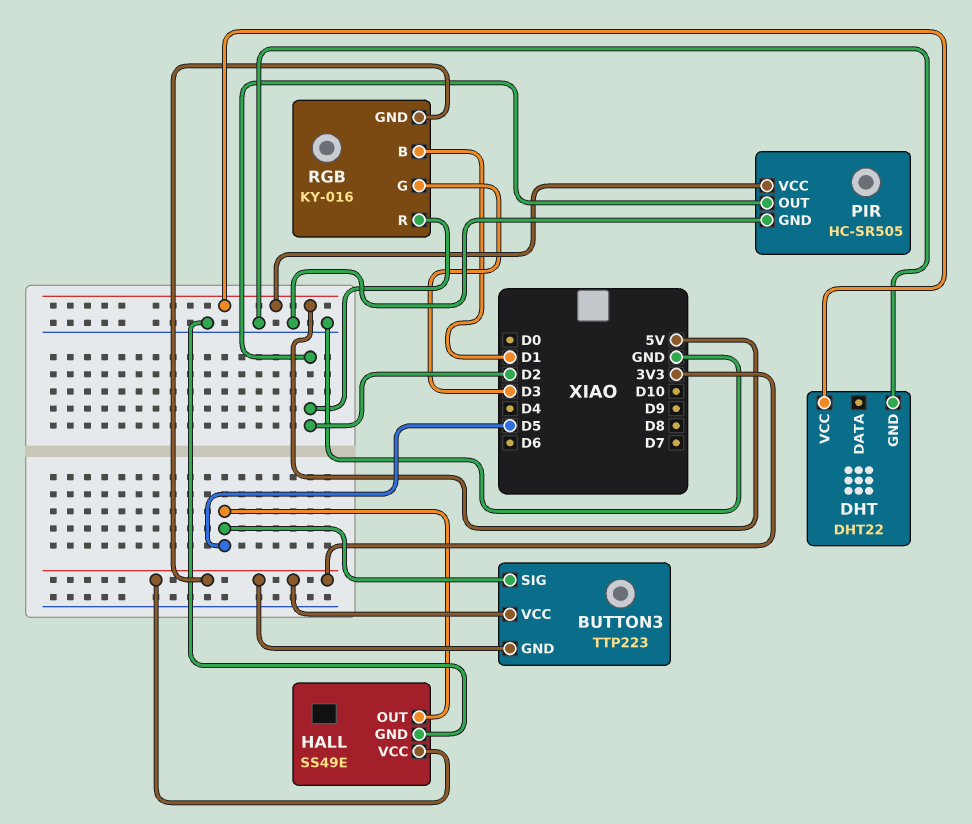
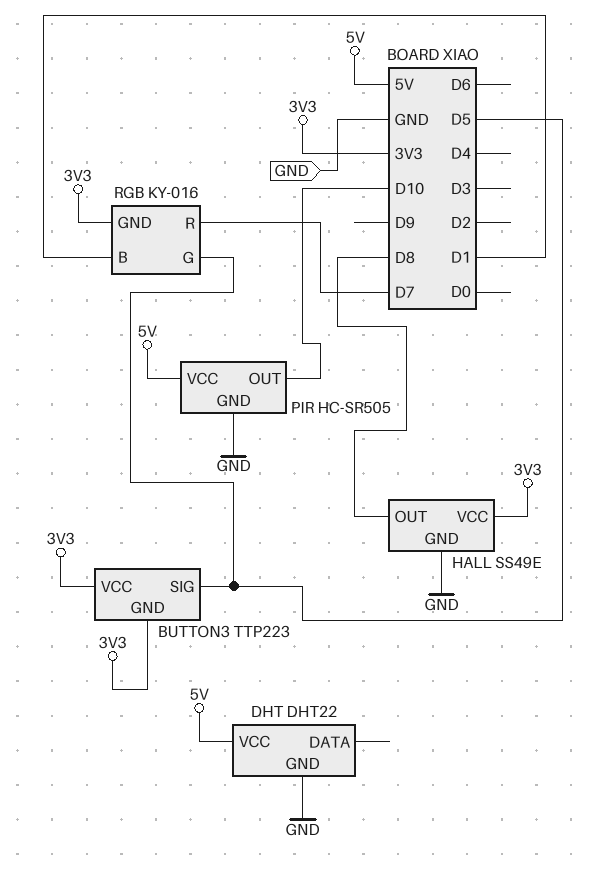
HALL pin OUT: D5 -> D8
PIR pin OUT: D2 -> D10
RGB pin G: D3 -> D5
RGB pin R: D2 -> D7

